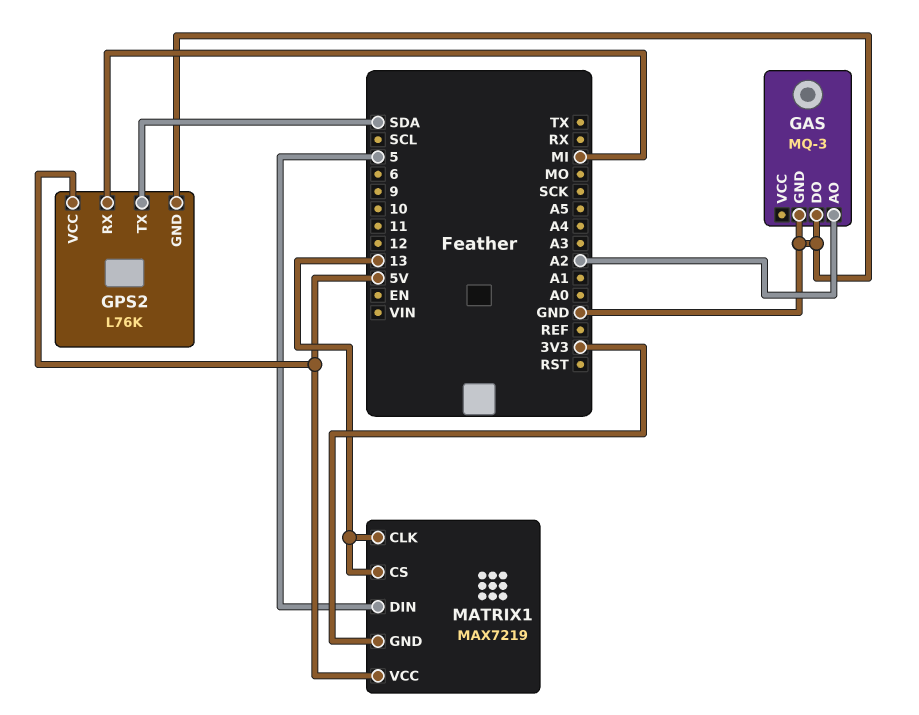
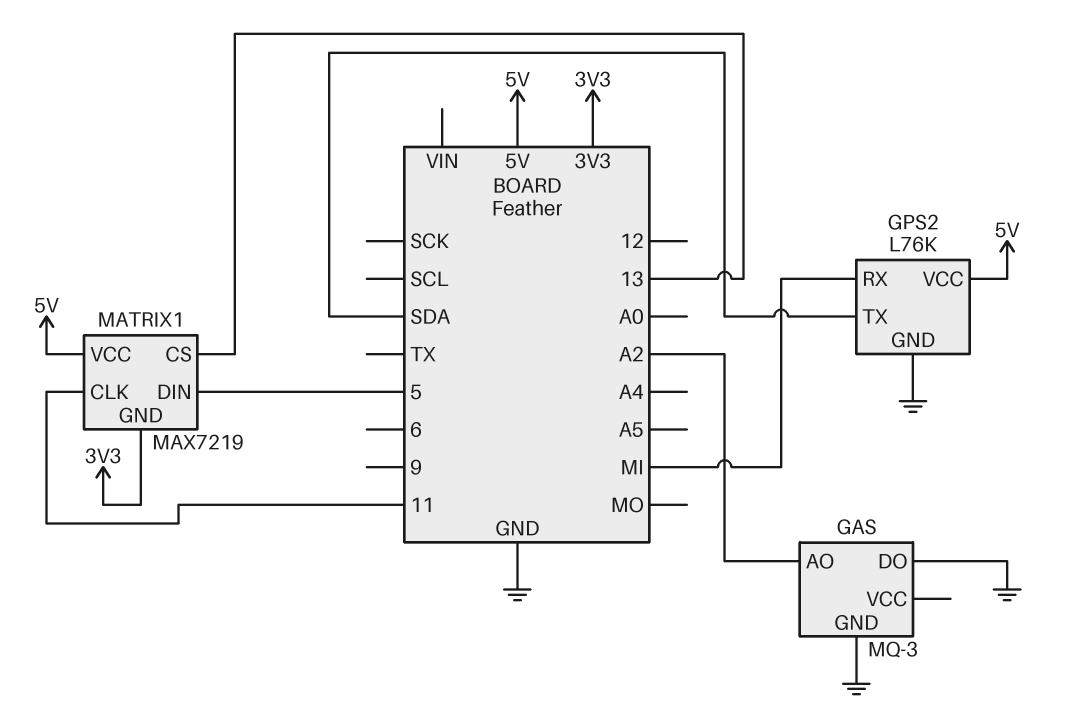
MATRIX1 pin CLK: 13 -> 11

